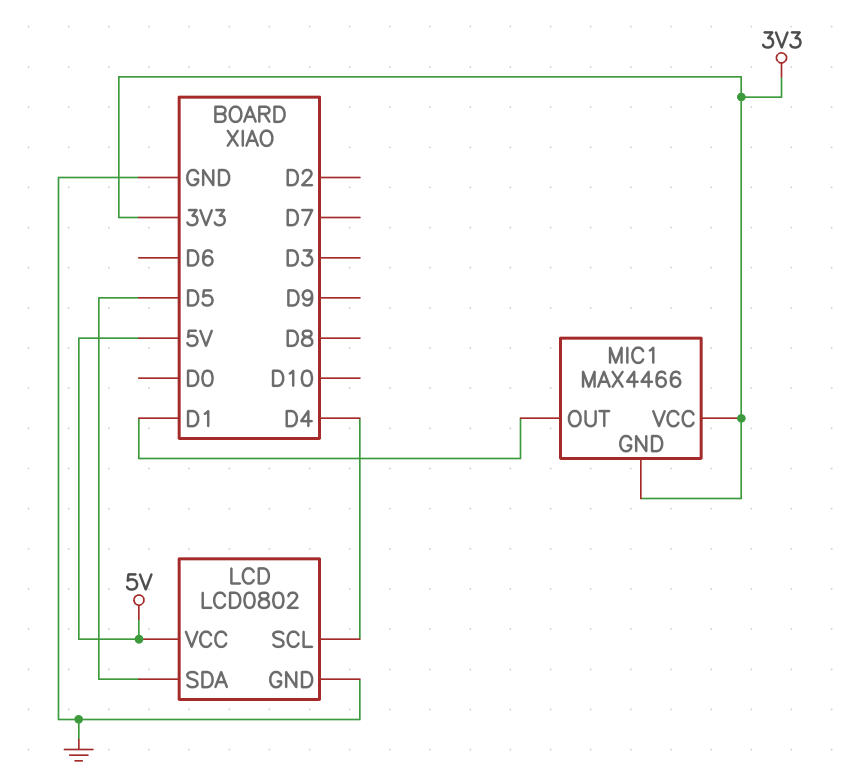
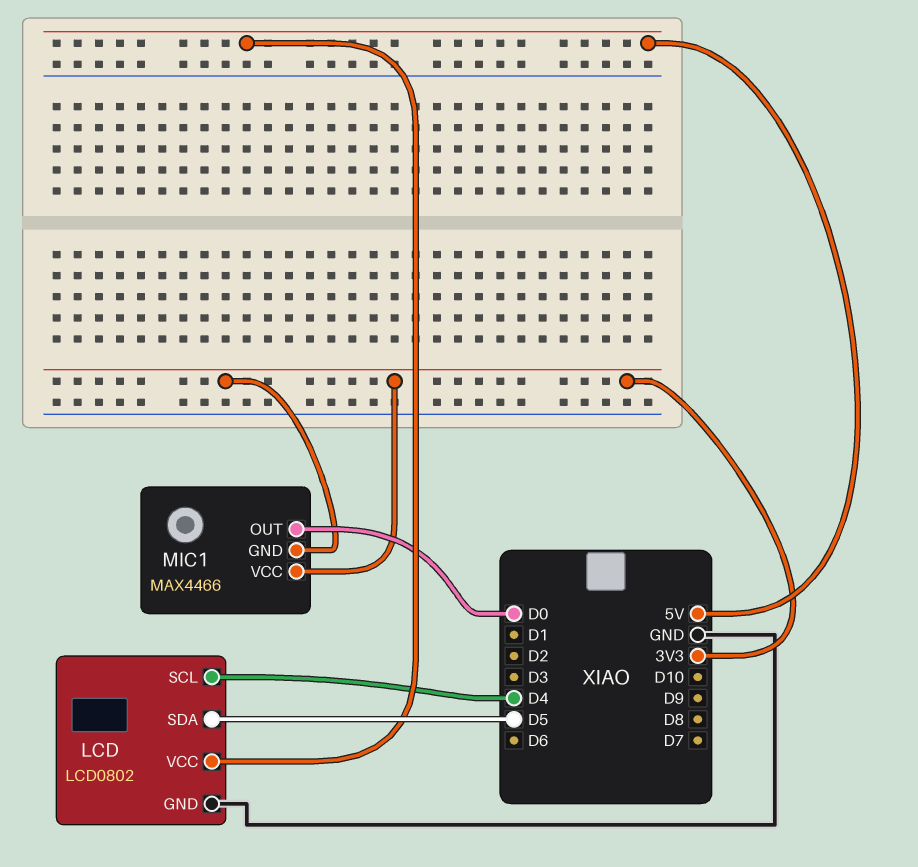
MIC1 pin OUT: D1 -> D0

